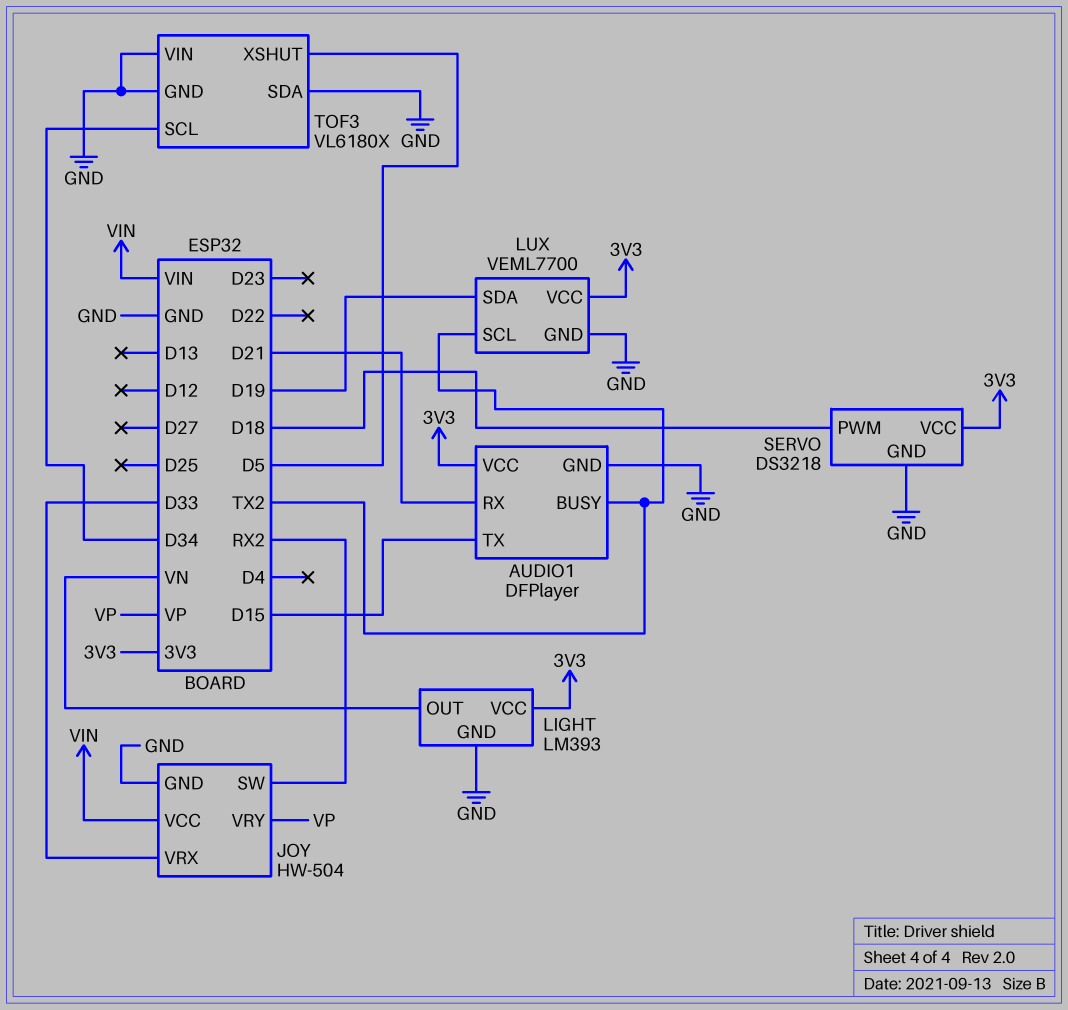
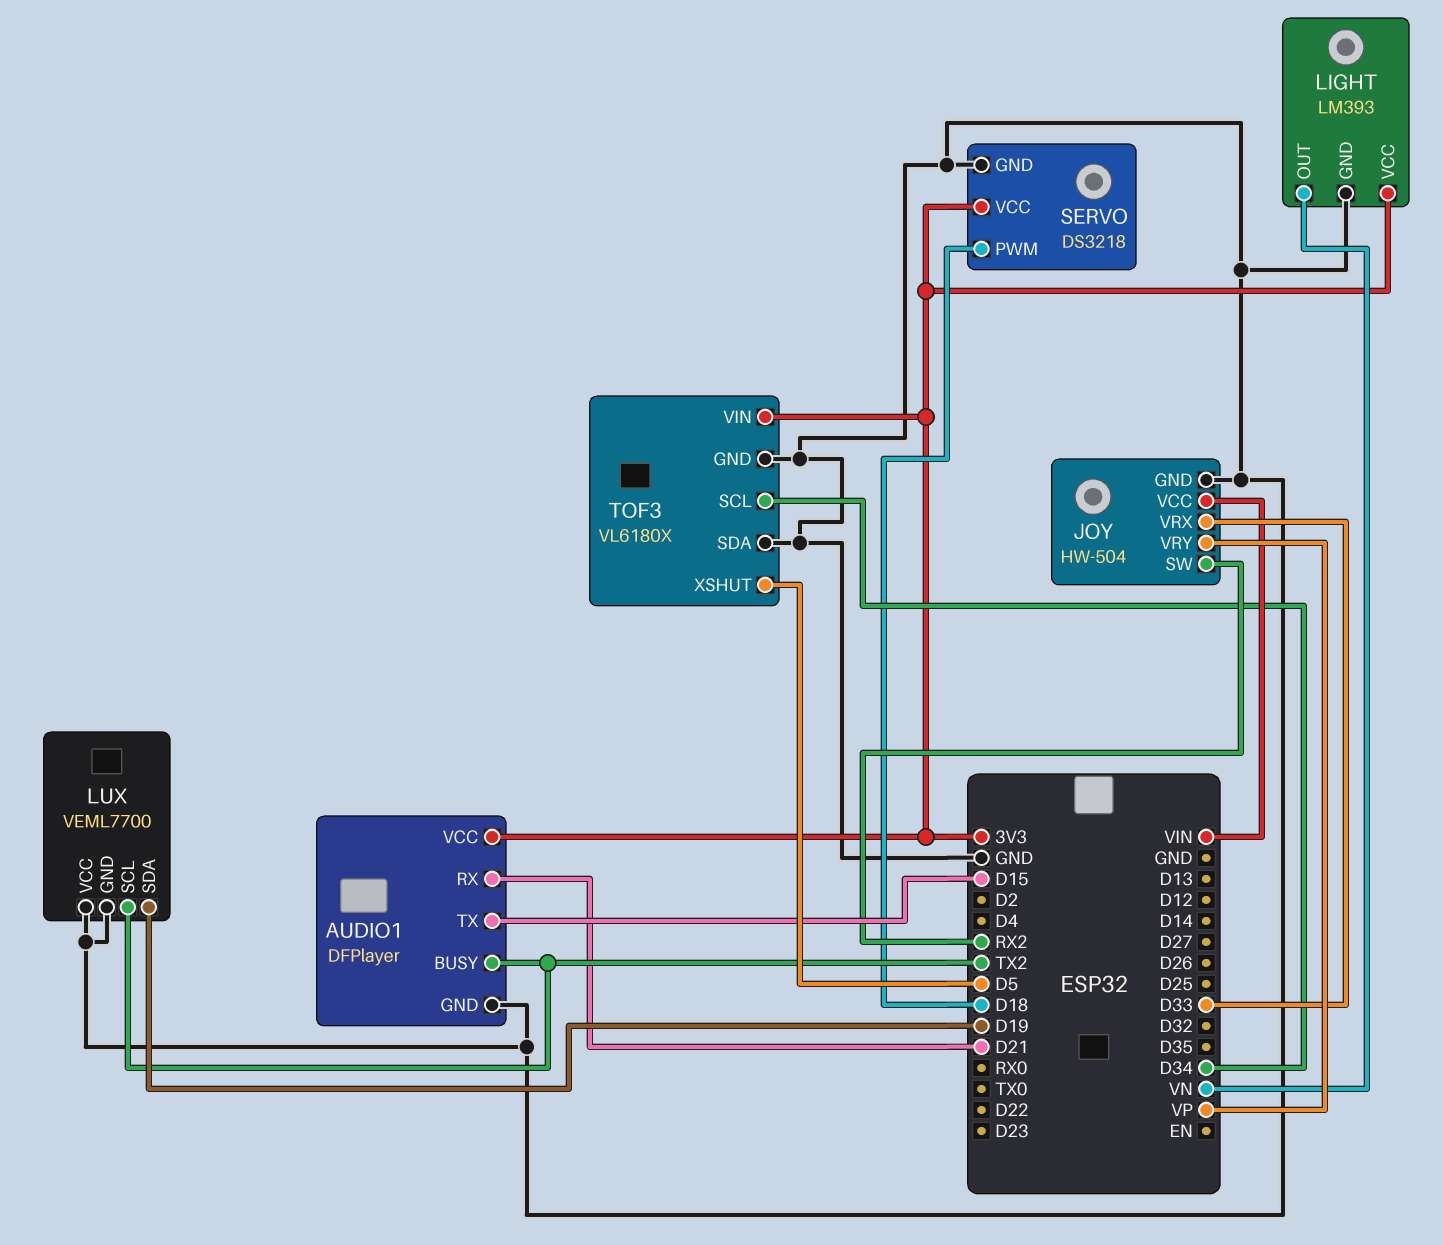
LUX pin VCC: 3V3 -> GND
TOF3 pin VIN: GND -> 3V3

